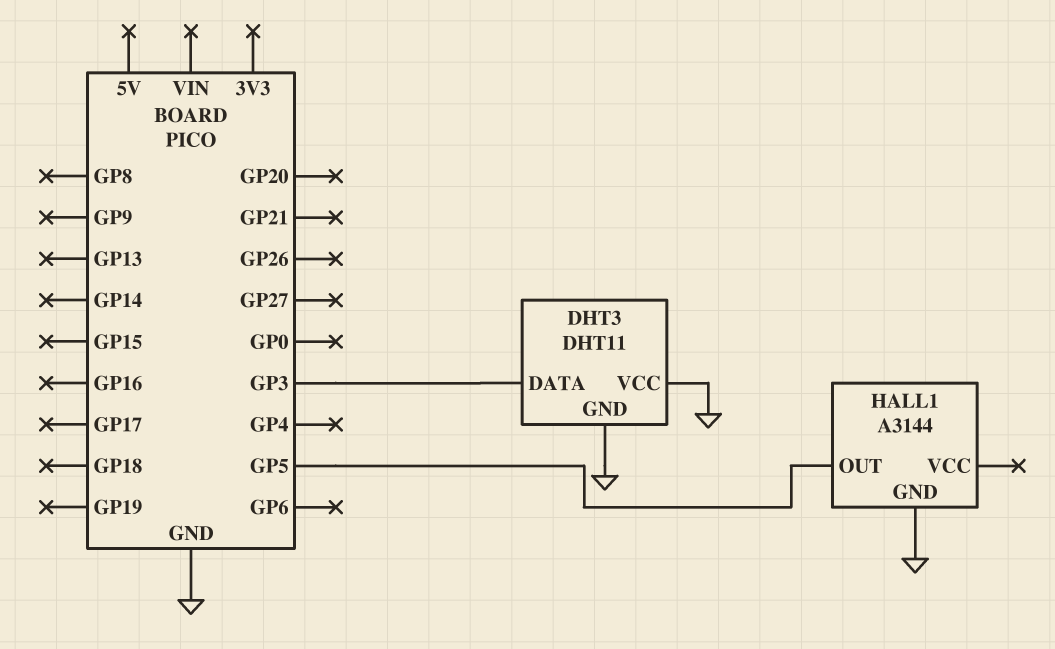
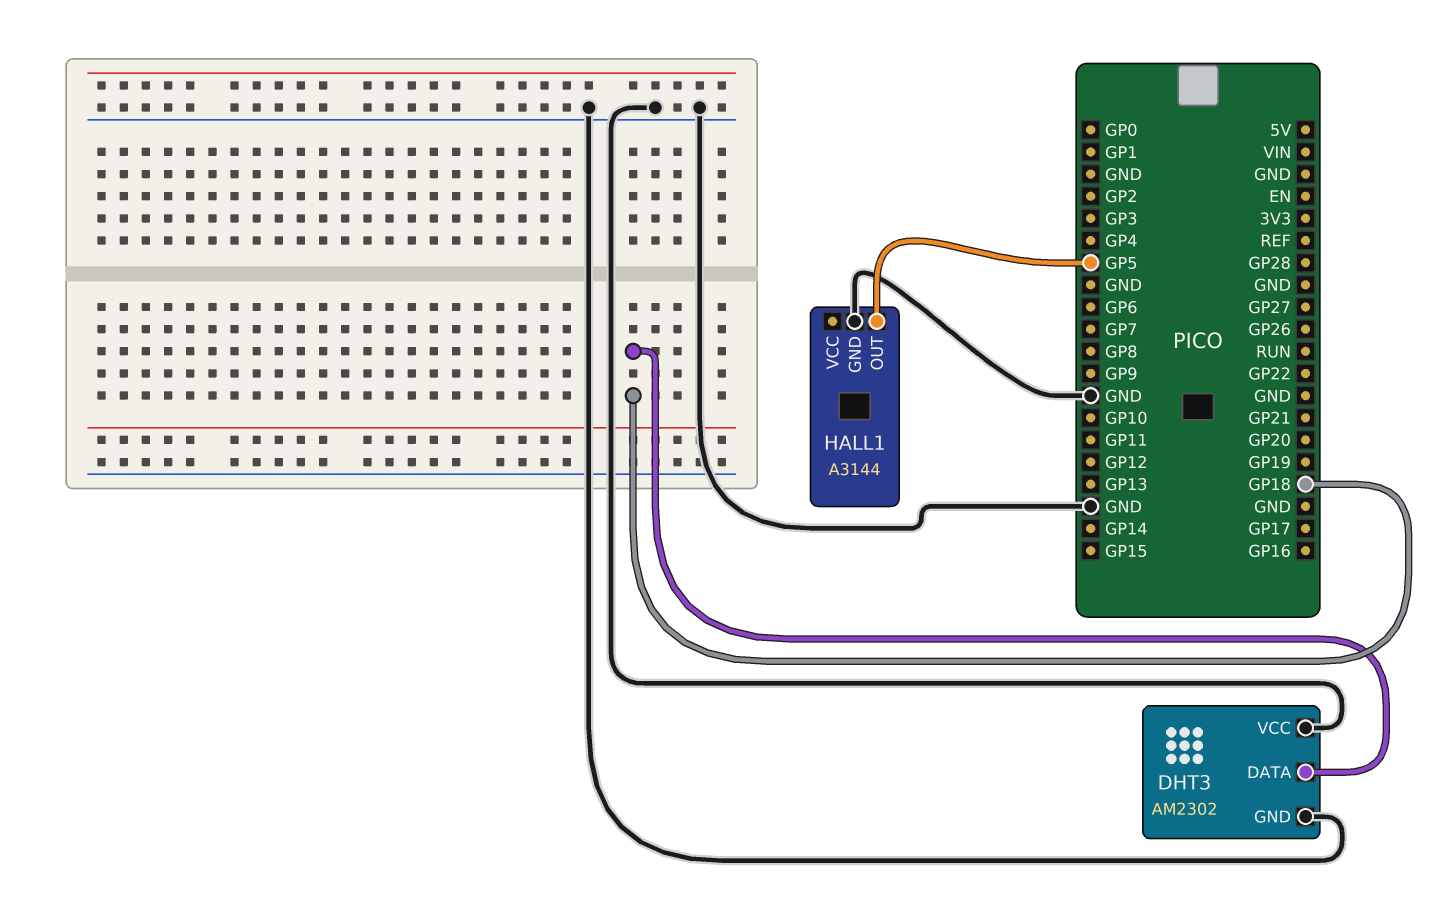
DHT3: DHT11 -> AM2302
DHT3 pin DATA: GP3 -> GP18

